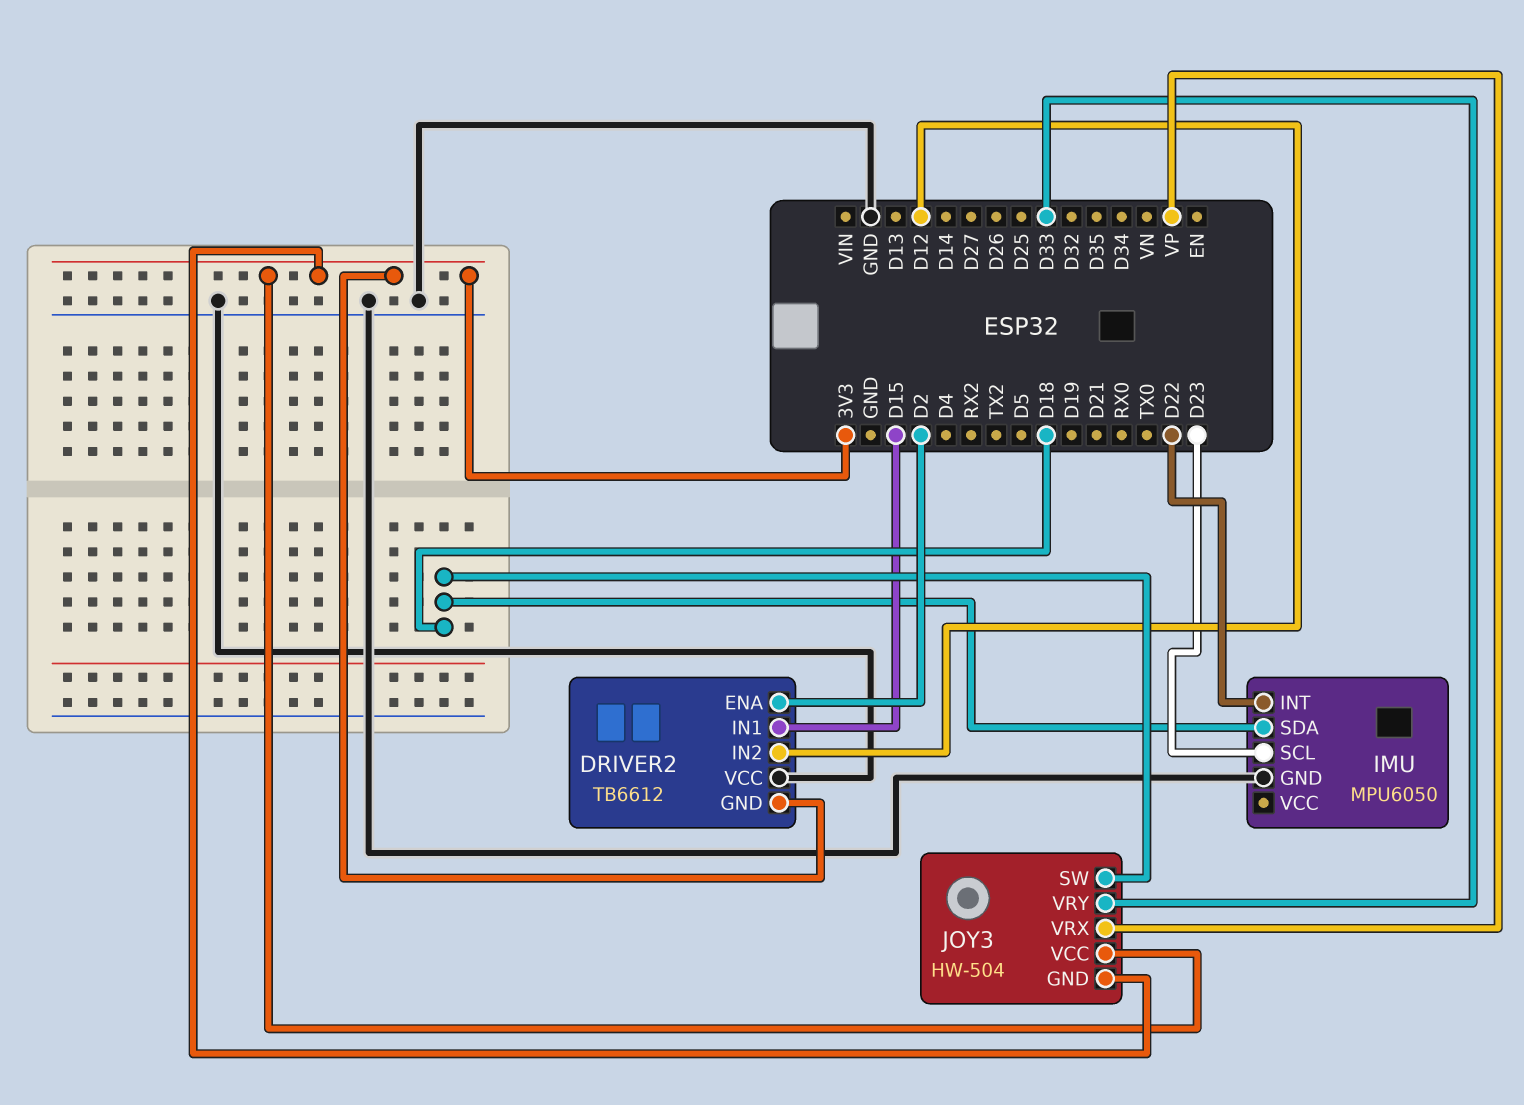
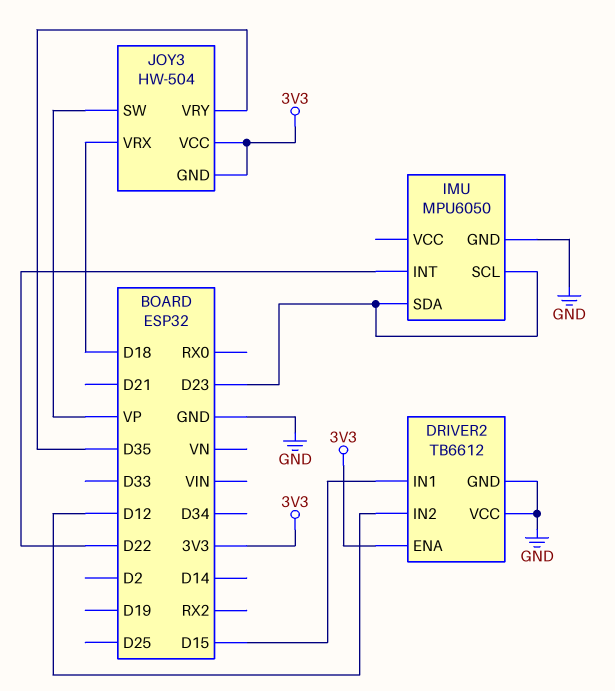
DRIVER2 pin ENA: D2 -> 3V3
DRIVER2 pin GND: 3V3 -> GND
IMU pin SDA: D18 -> D23
JOY3 pin SW: D18 -> VP
JOY3 pin VRX: VP -> D18
JOY3 pin VRY: D33 -> D35

